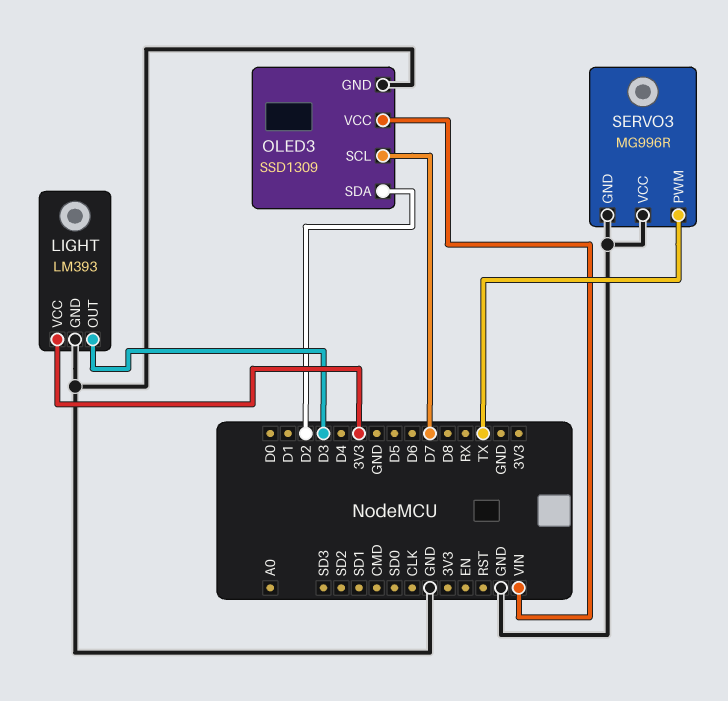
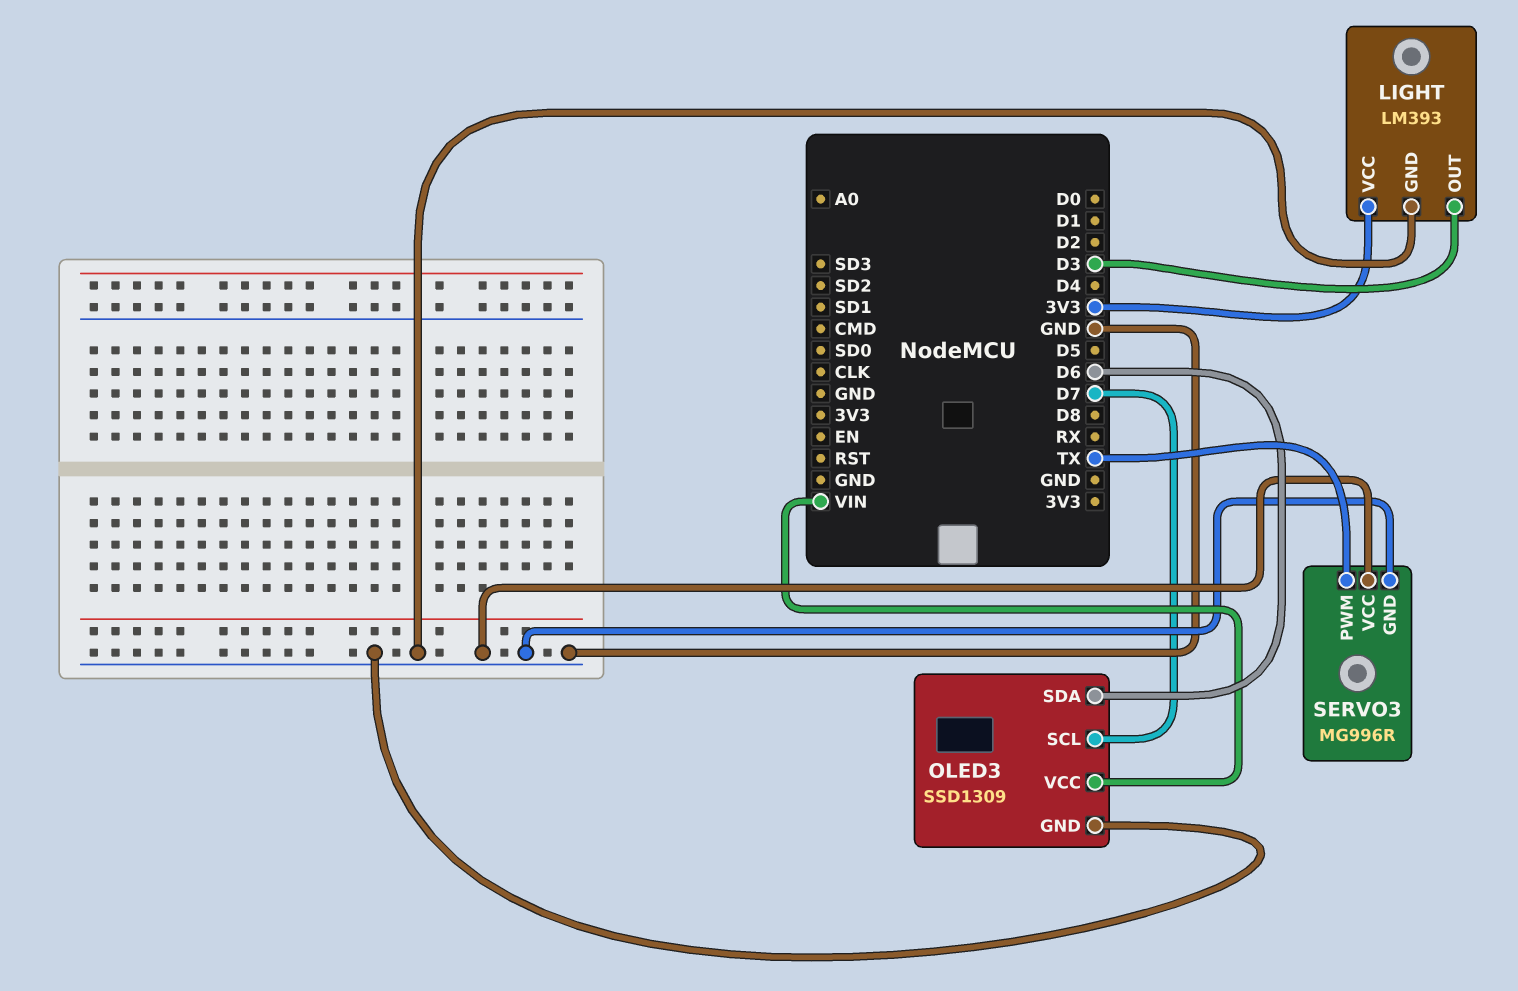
OLED3 pin SDA: D2 -> D6

